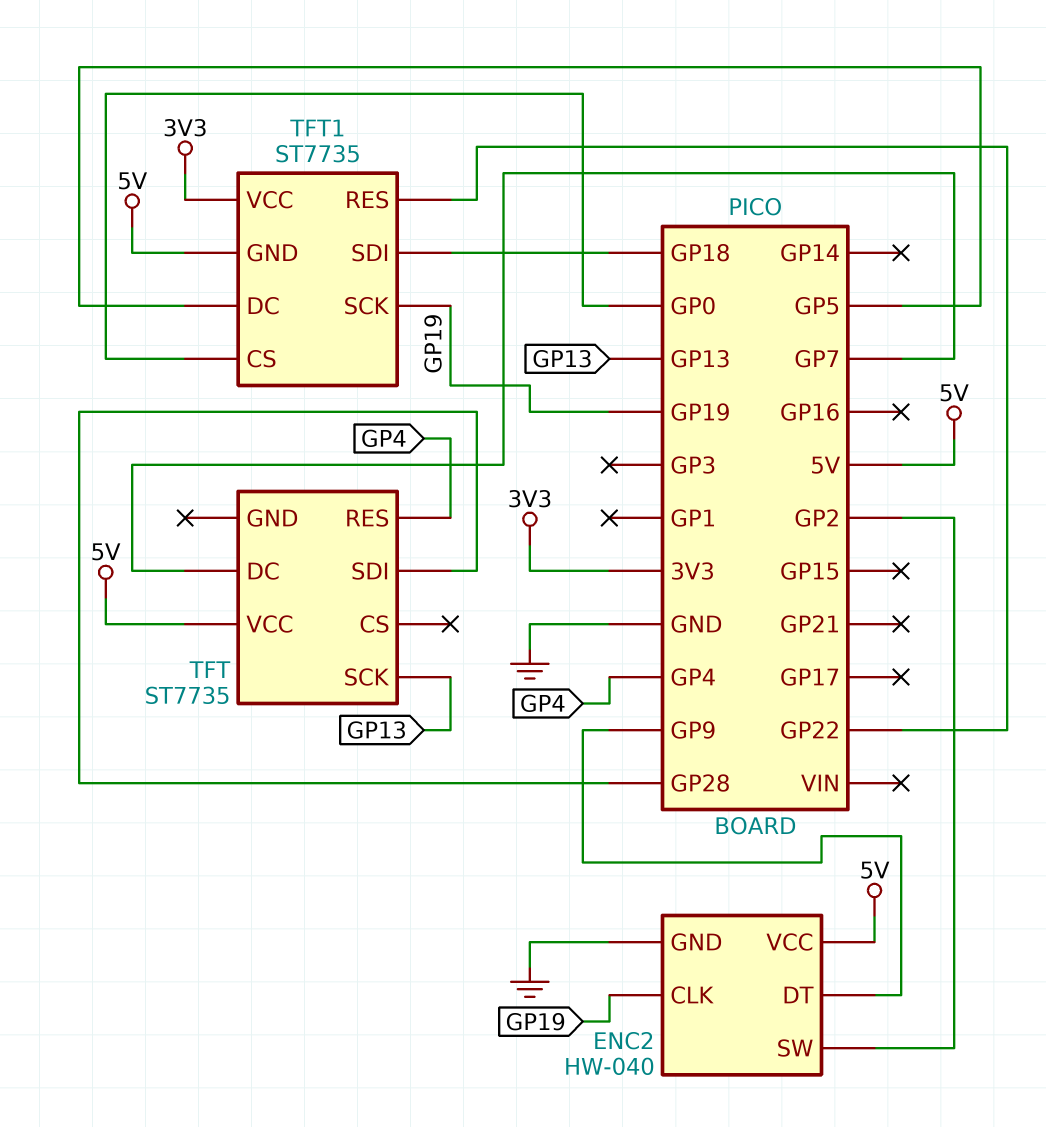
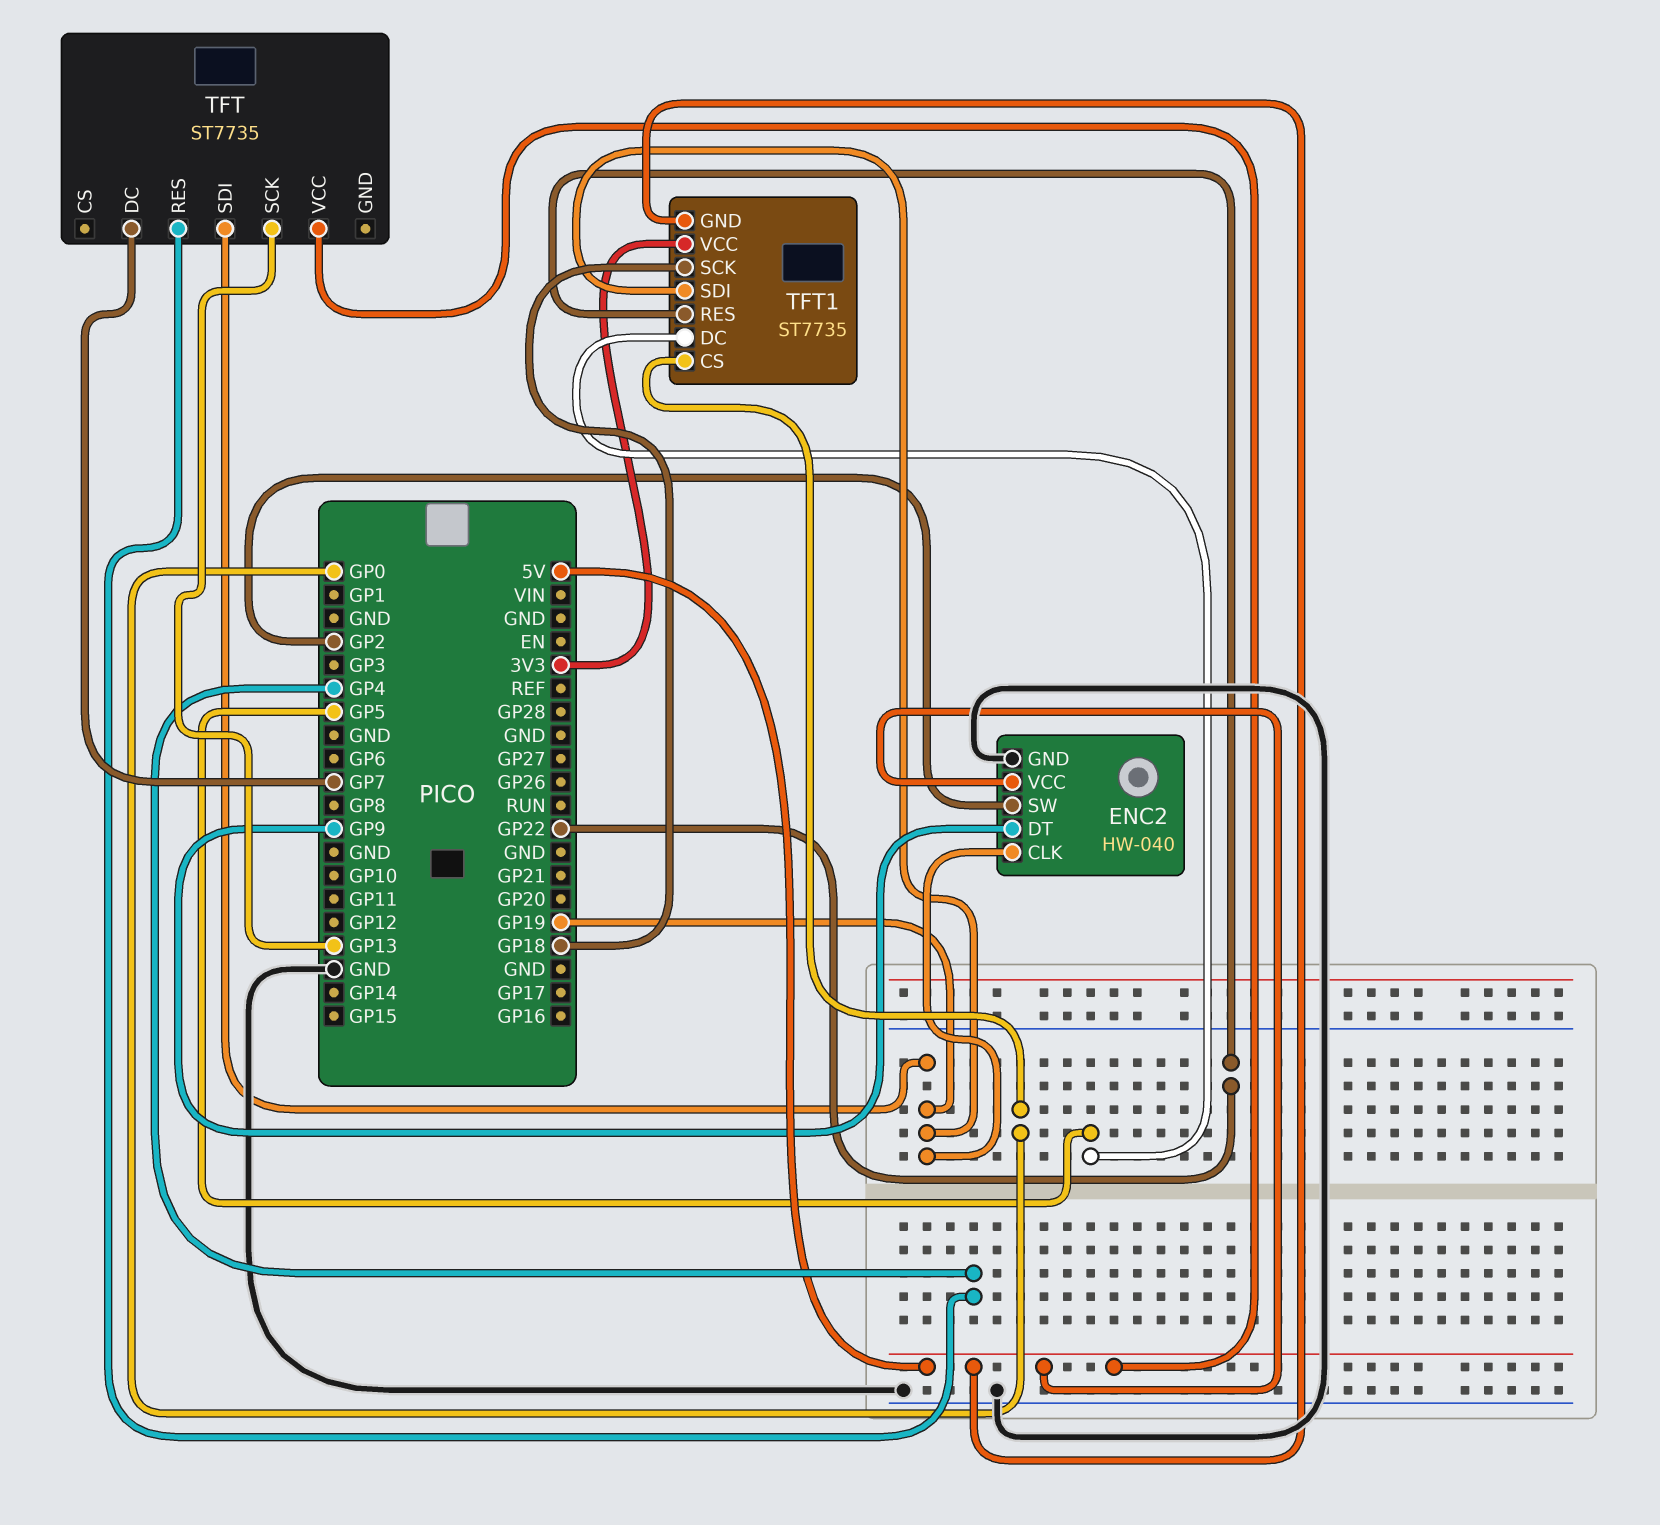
TFT pin SDI: GP28 -> GP19
TFT1 pin SCK: GP19 -> GP18
TFT1 pin SDI: GP18 -> GP19

